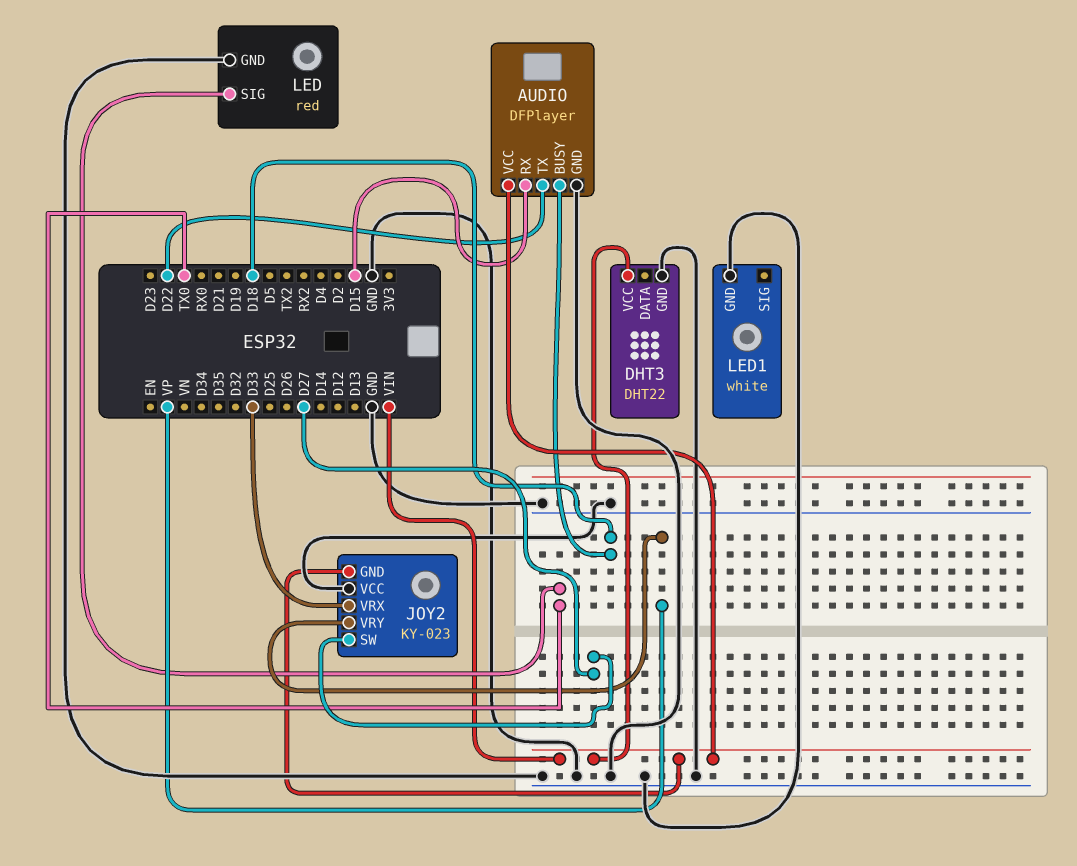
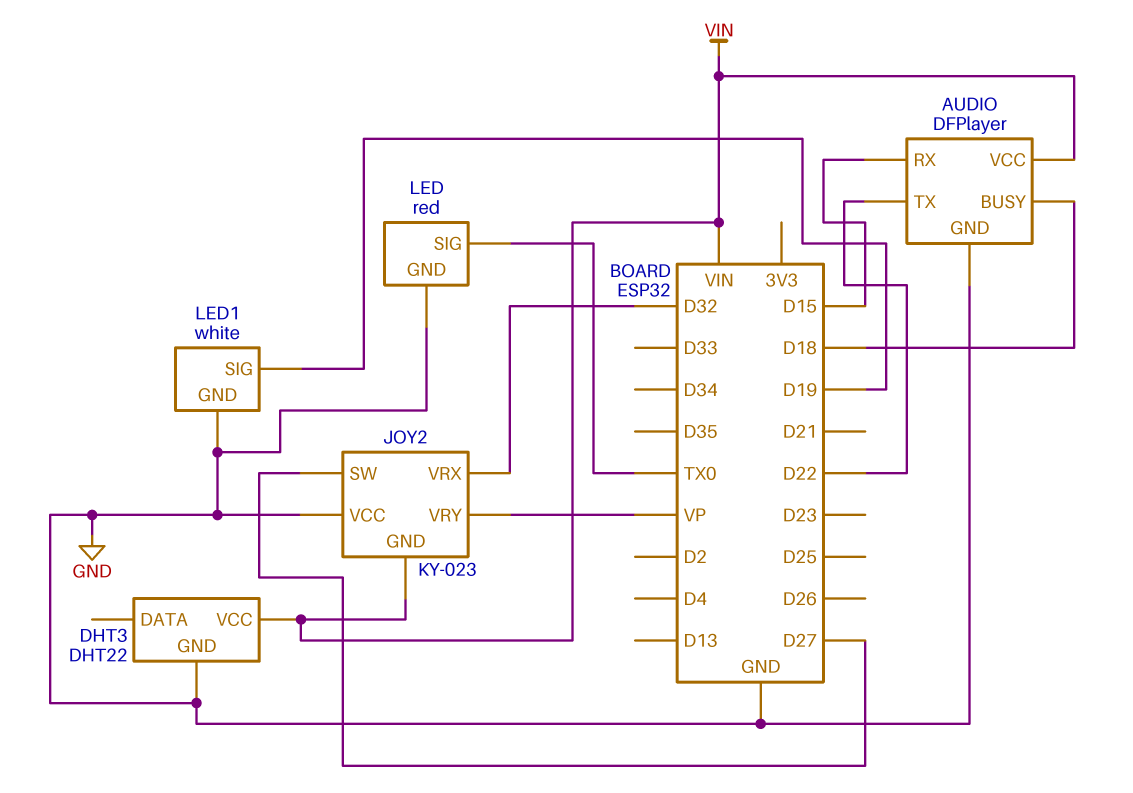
JOY2 pin VRX: D33 -> D32
LED1 pin SIG: none -> D19

